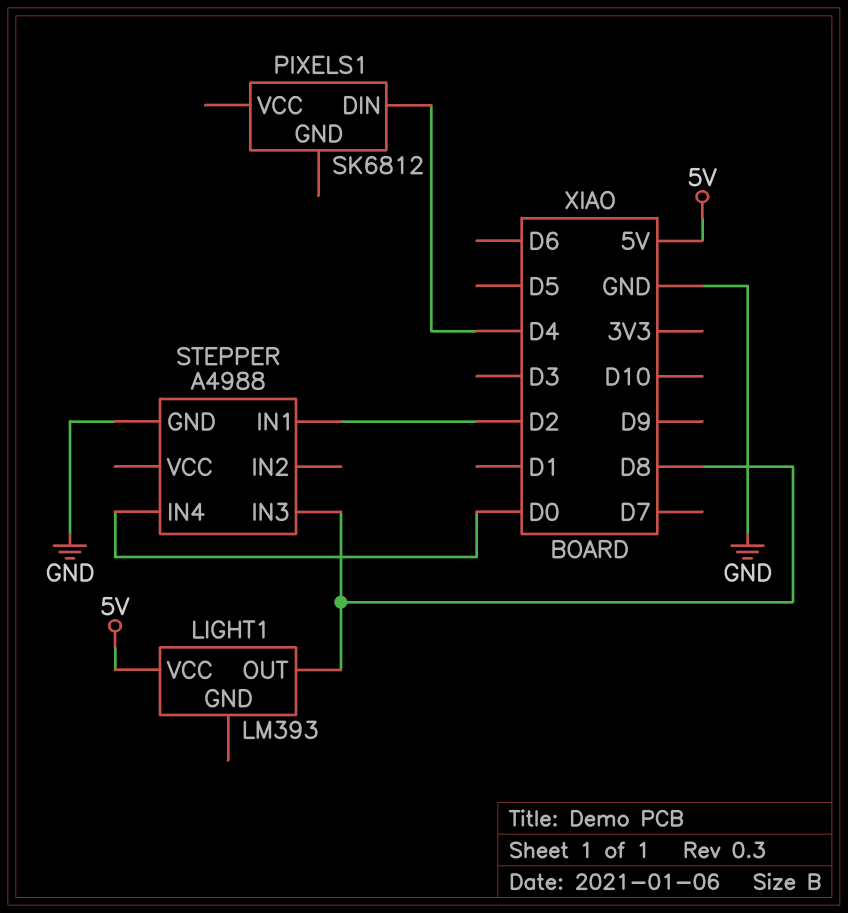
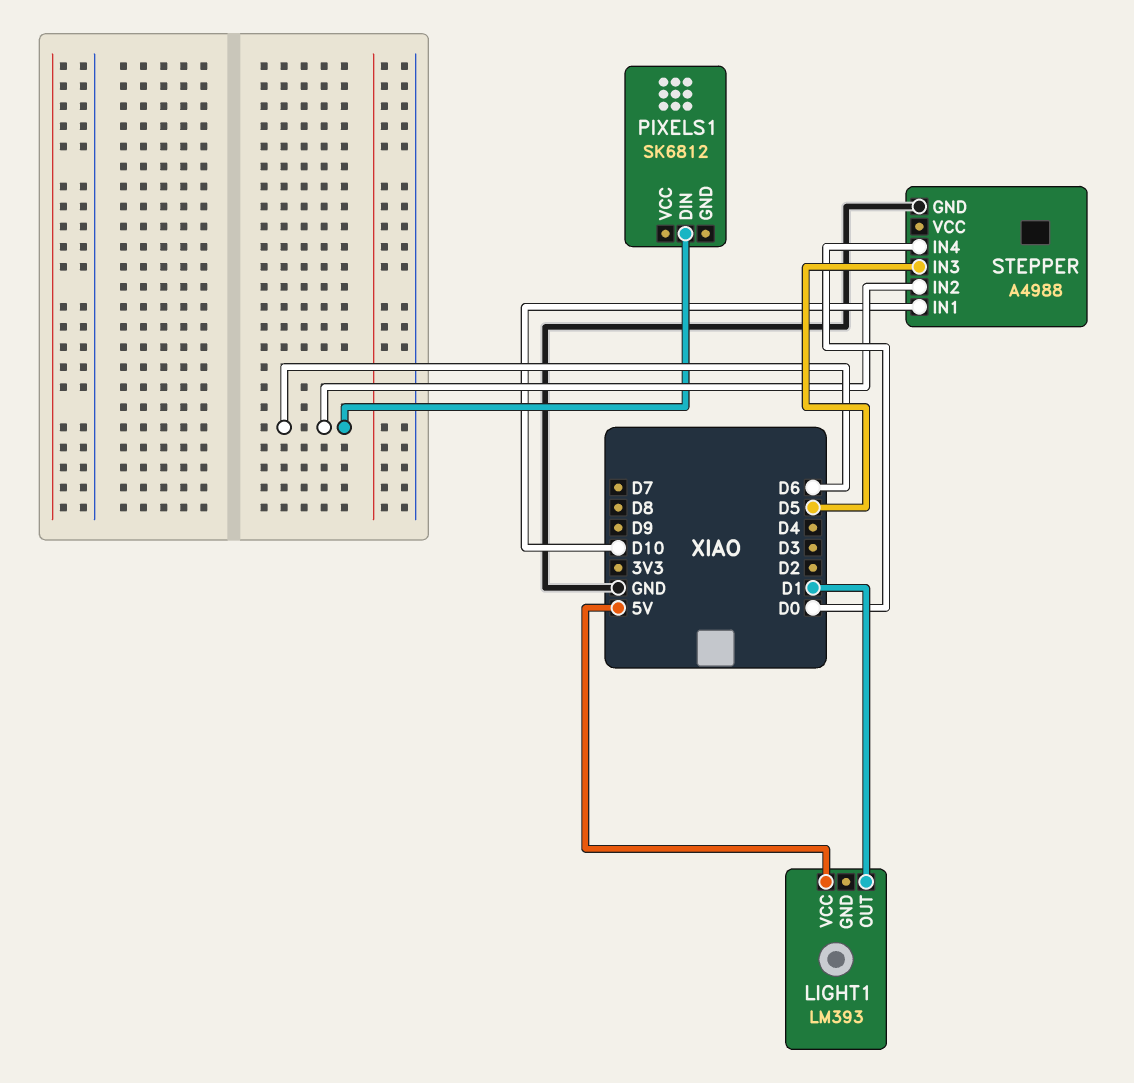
LIGHT1 pin OUT: D8 -> D1
PIXELS1 pin DIN: D4 -> D6
STEPPER pin IN1: D2 -> D10
STEPPER pin IN2: none -> D6
STEPPER pin IN3: D8 -> D5

